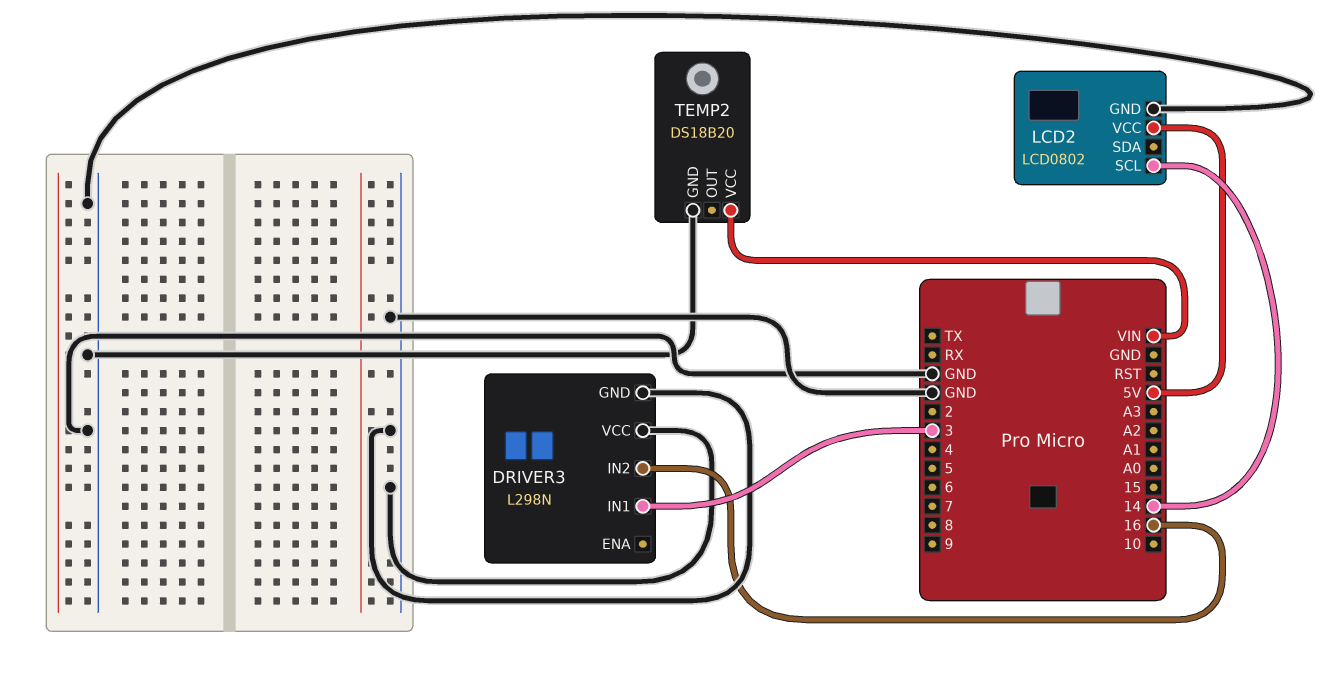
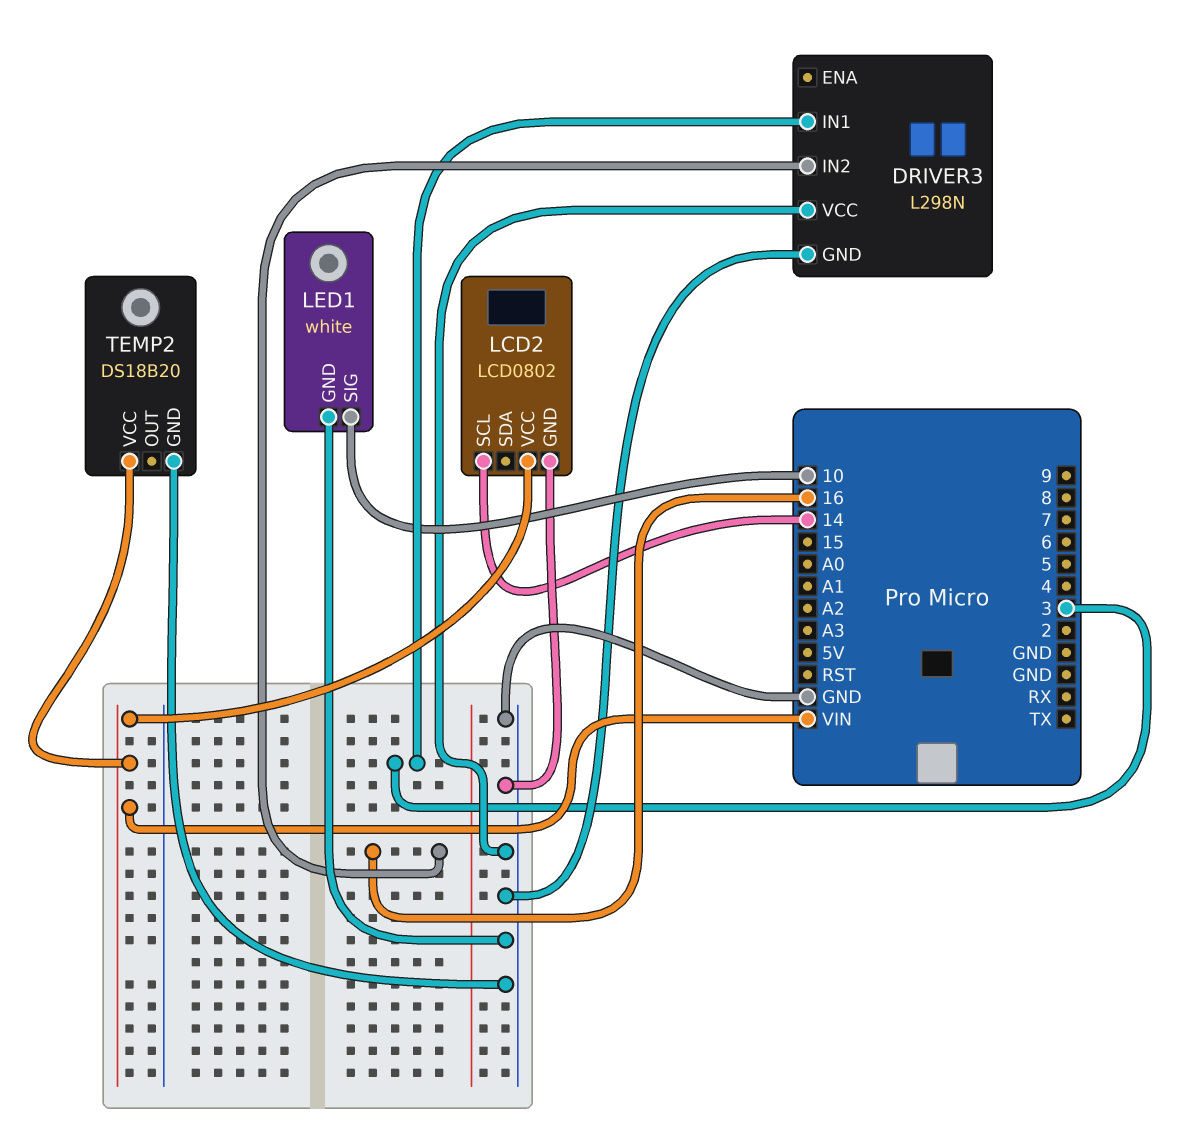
LCD2 pin VCC: 5V -> VIN
LED1: none -> white
LED1 pin GND: none -> GND
LED1 pin SIG: none -> 10

